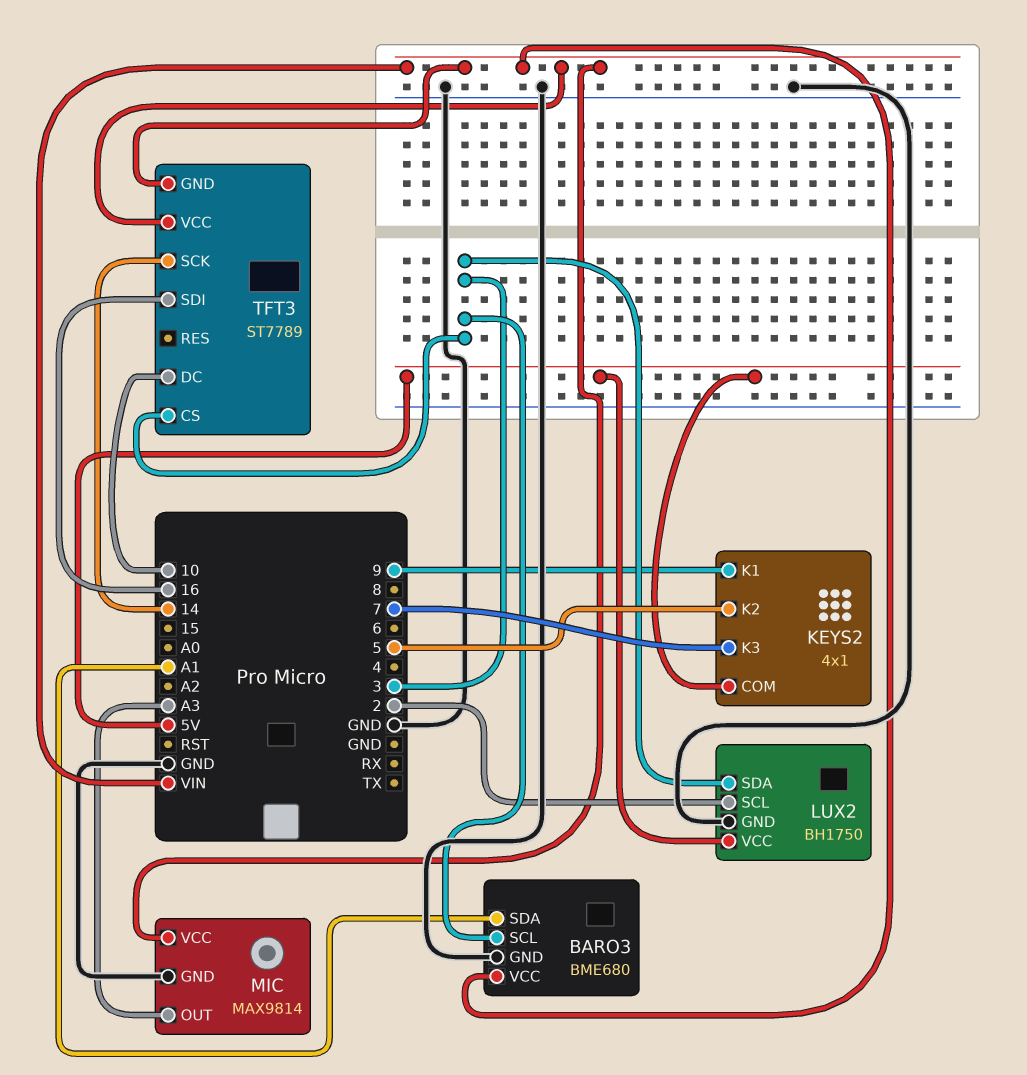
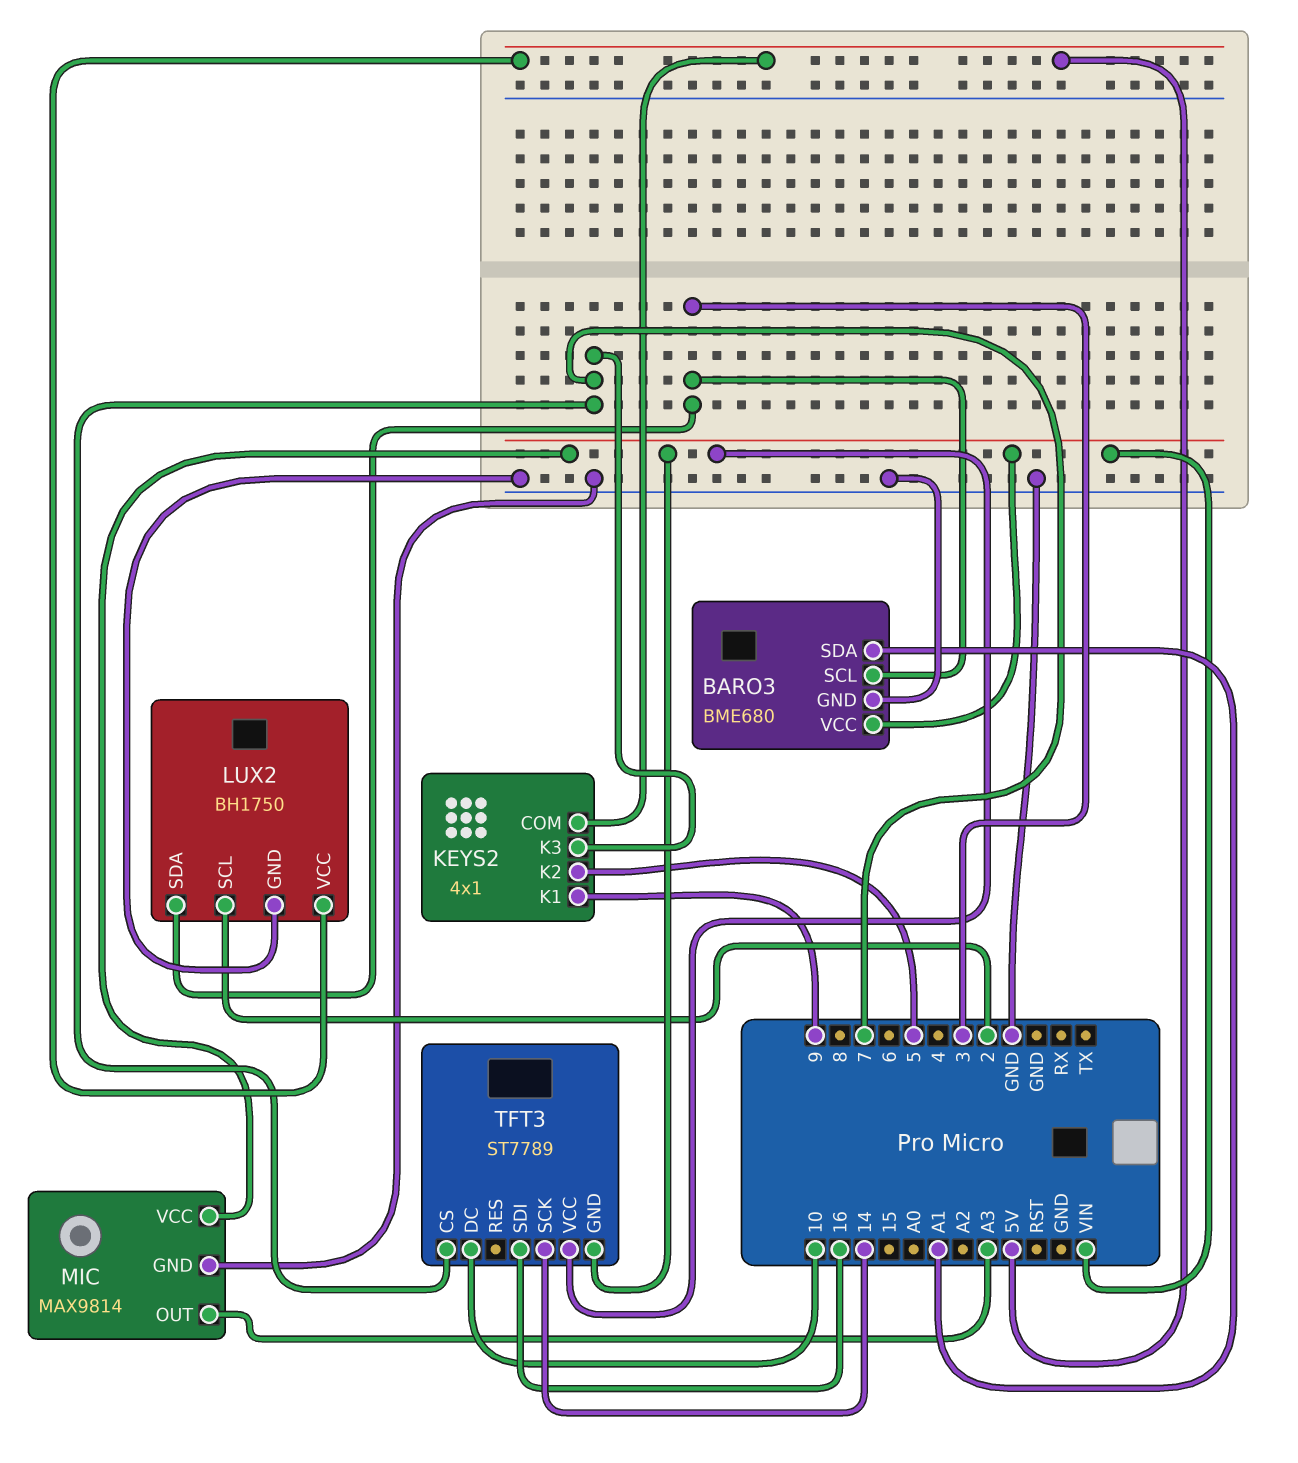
TFT3 pin CS: 3 -> 7

